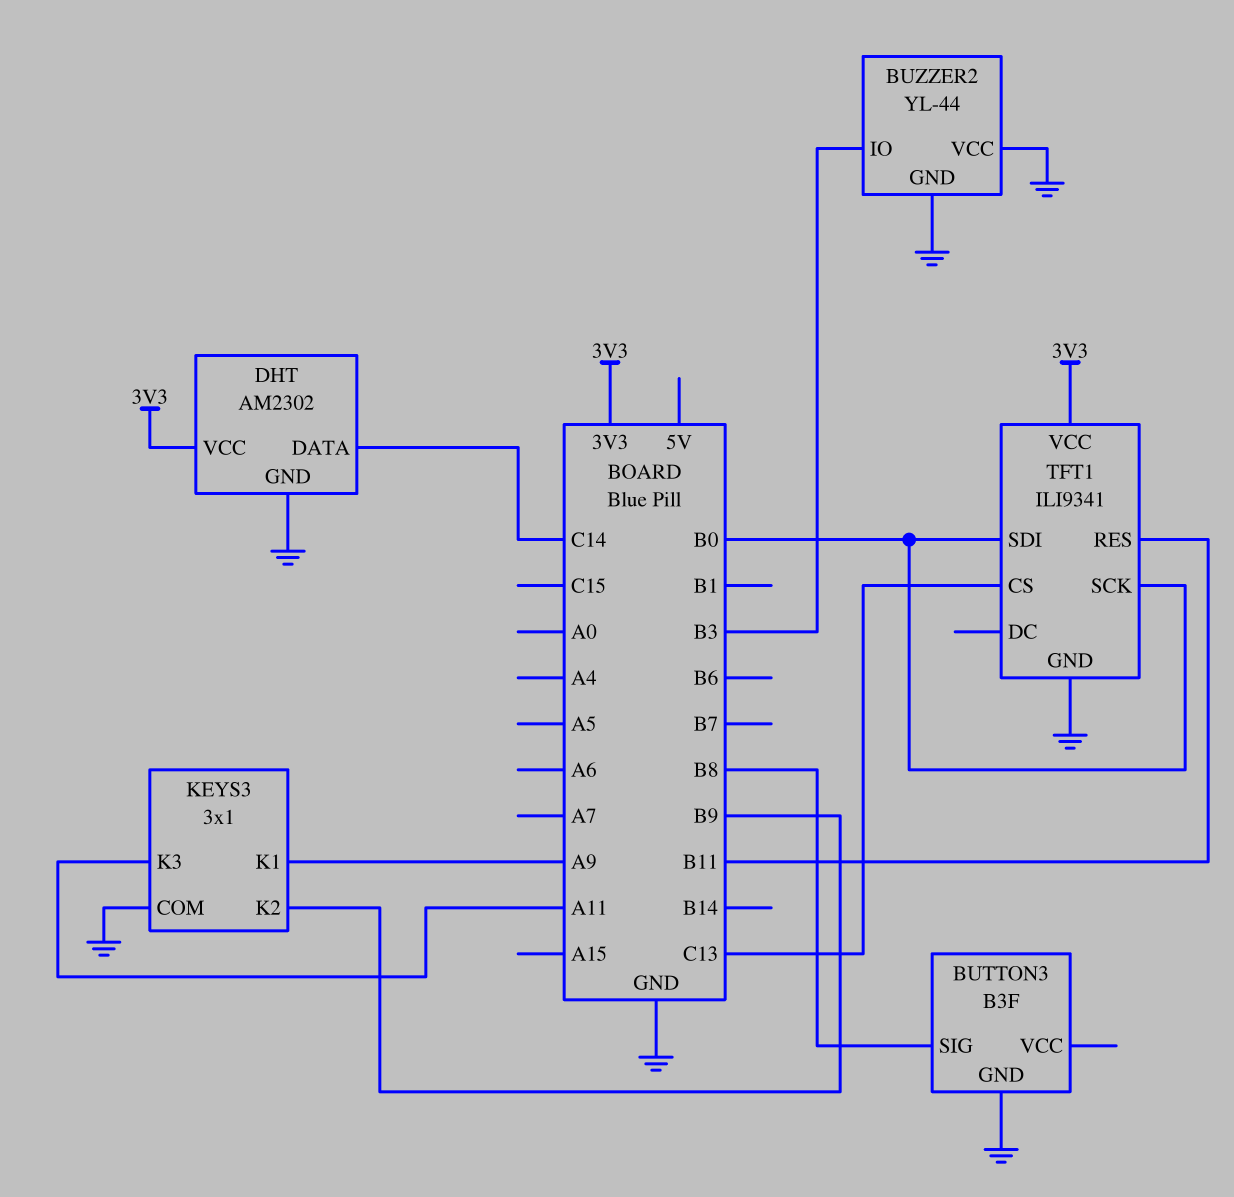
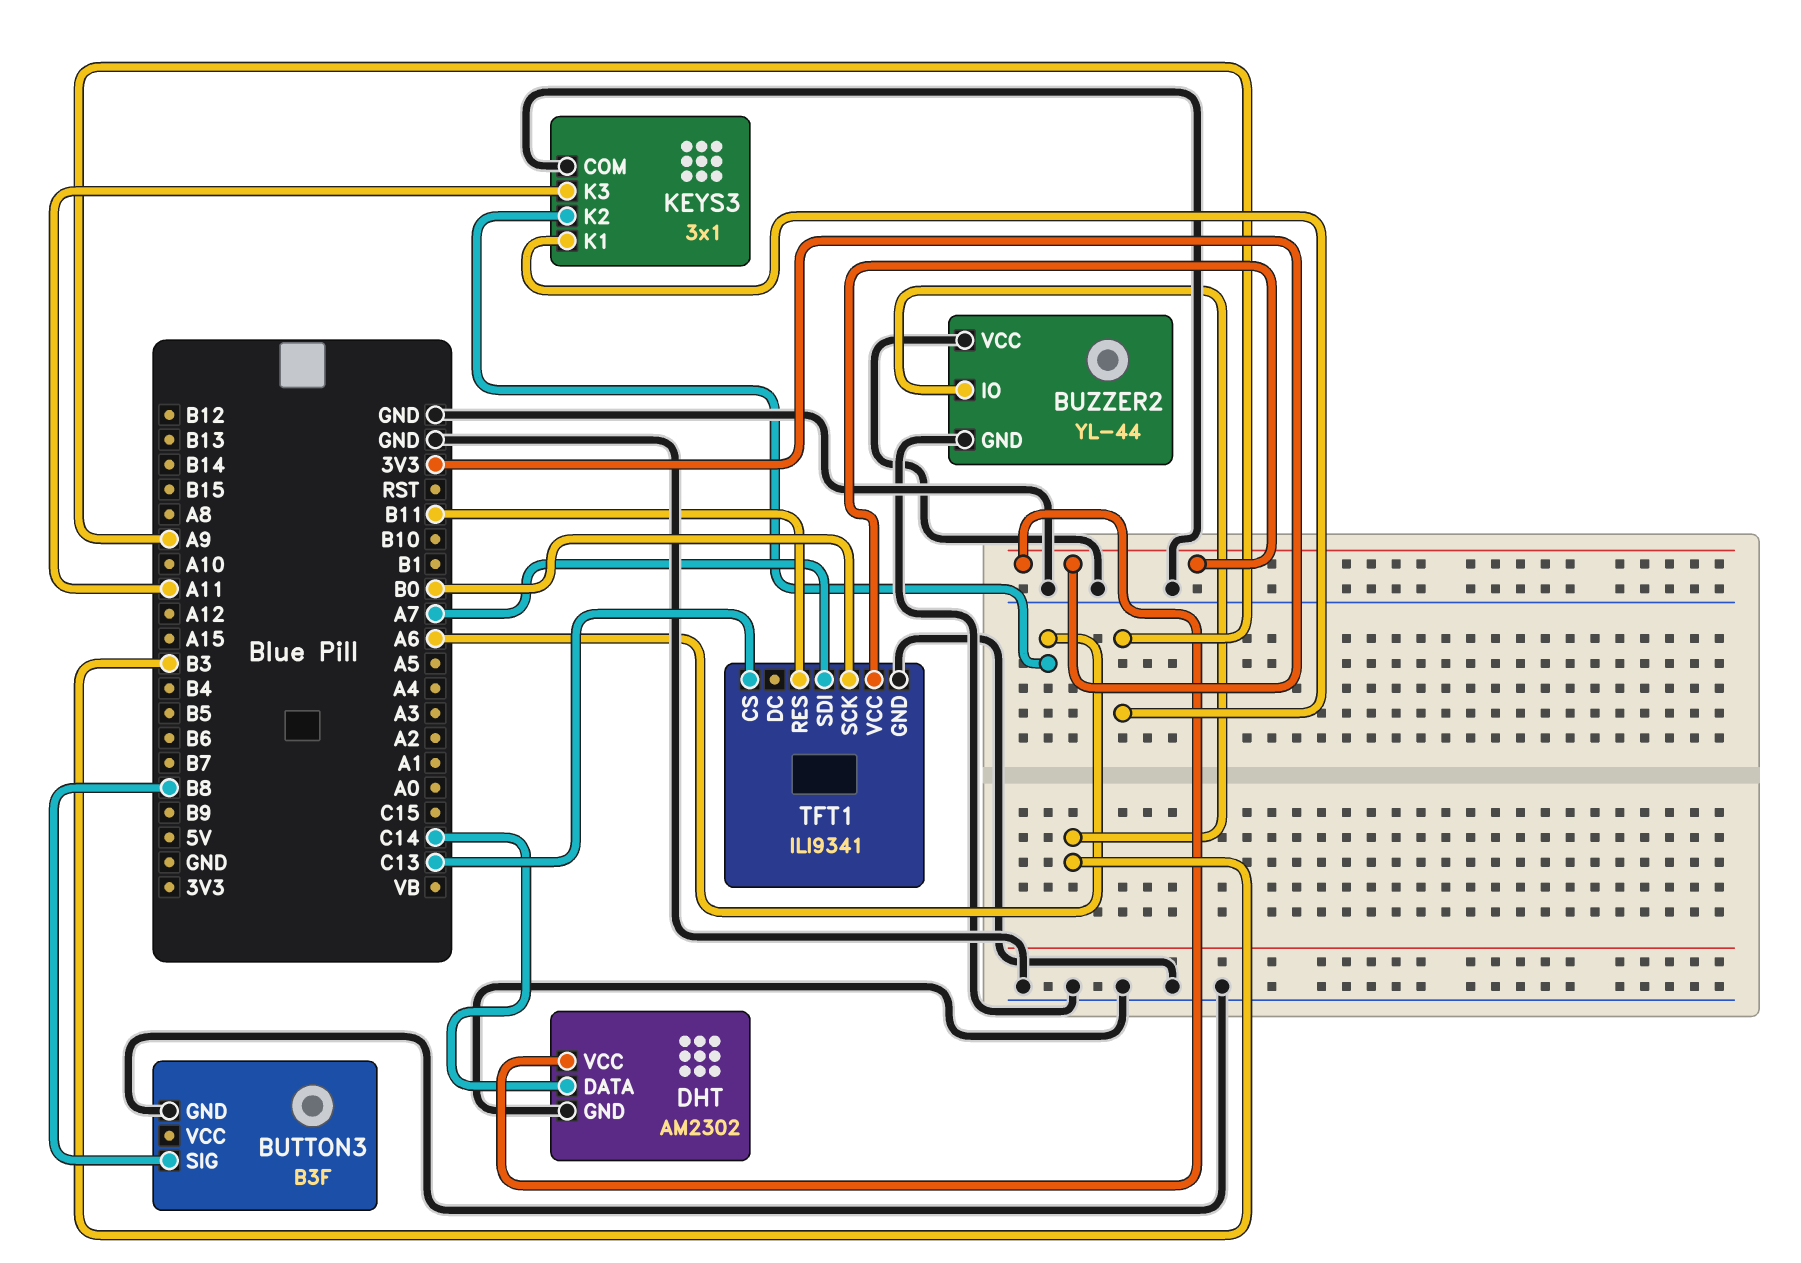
KEYS3 pin K2: B9 -> A6
TFT1 pin SDI: B0 -> A7

